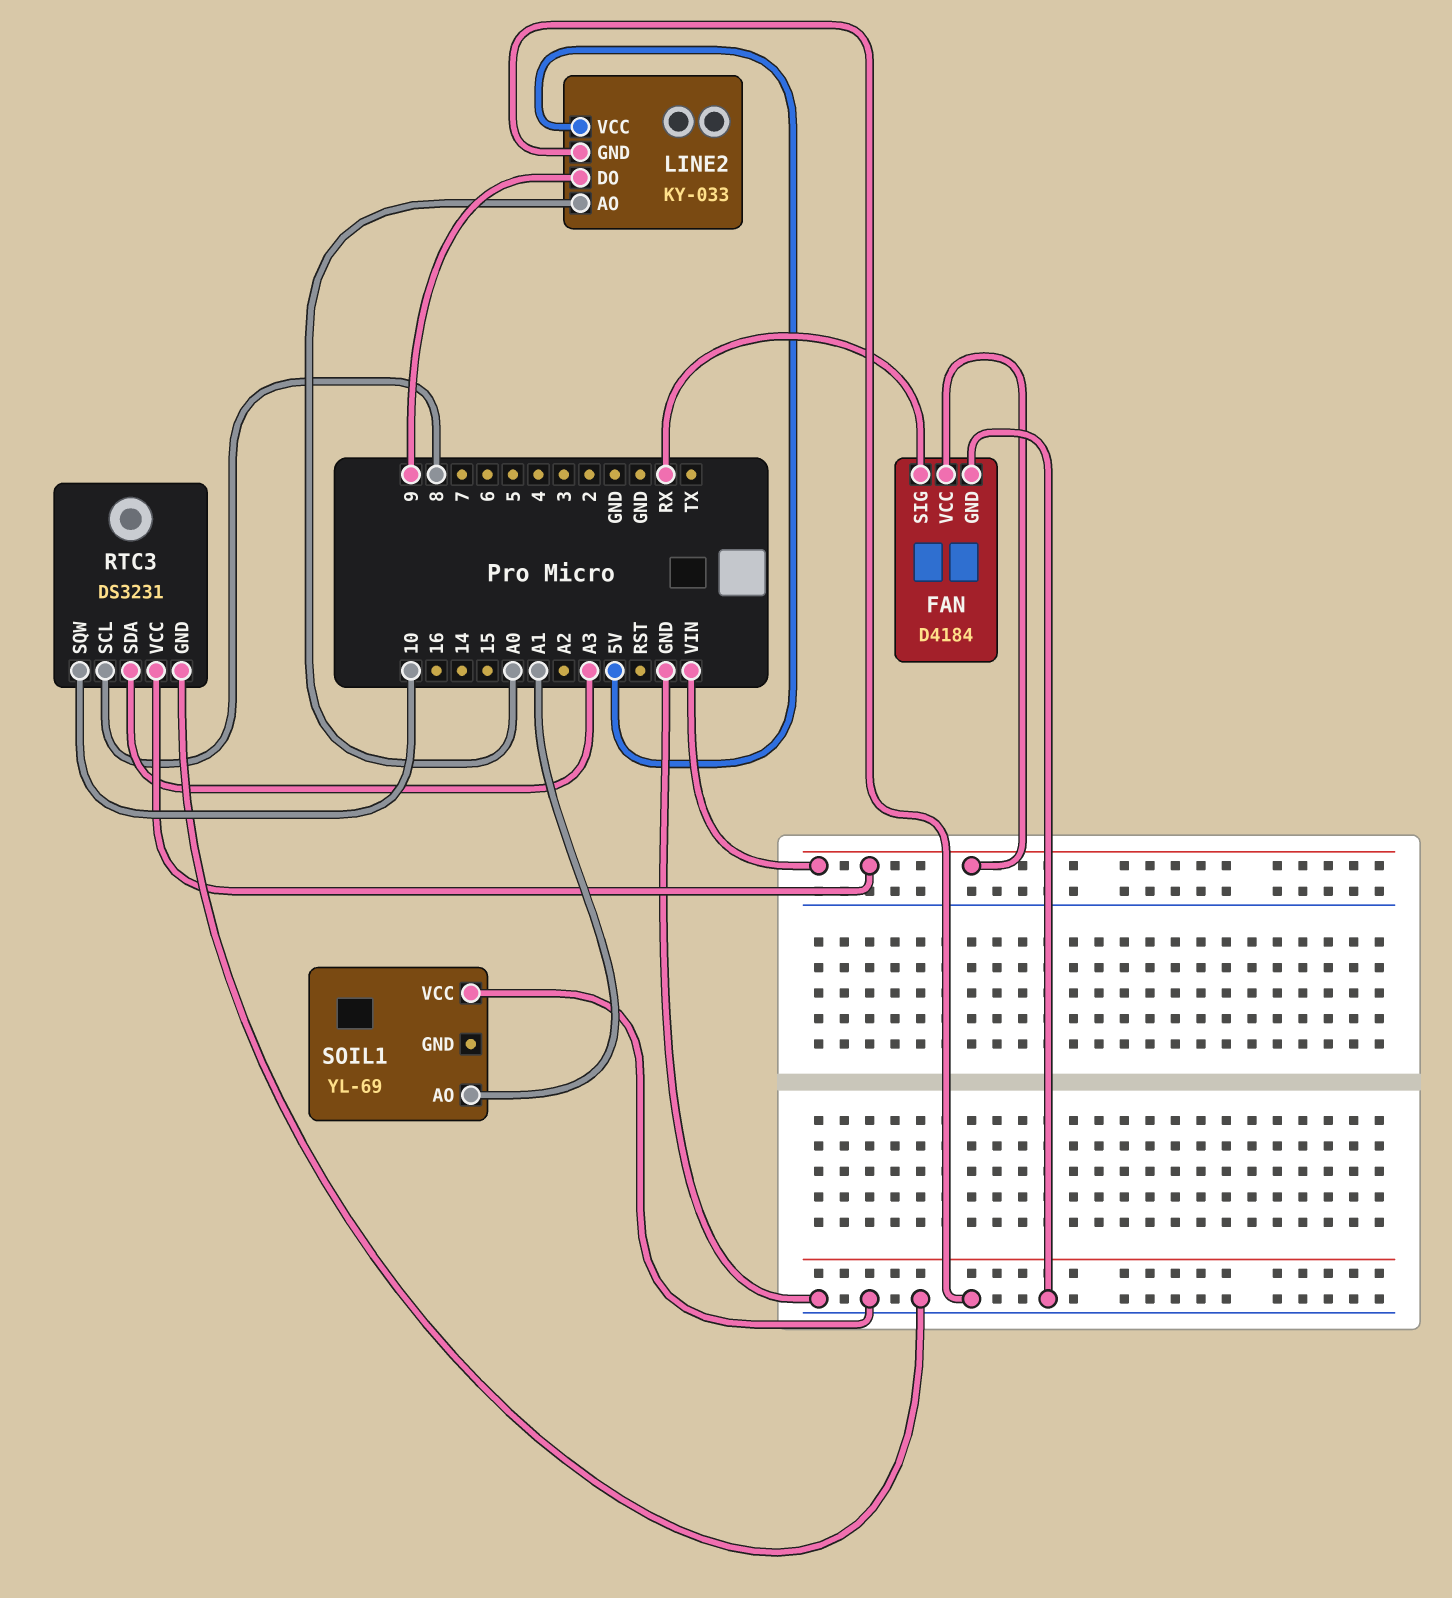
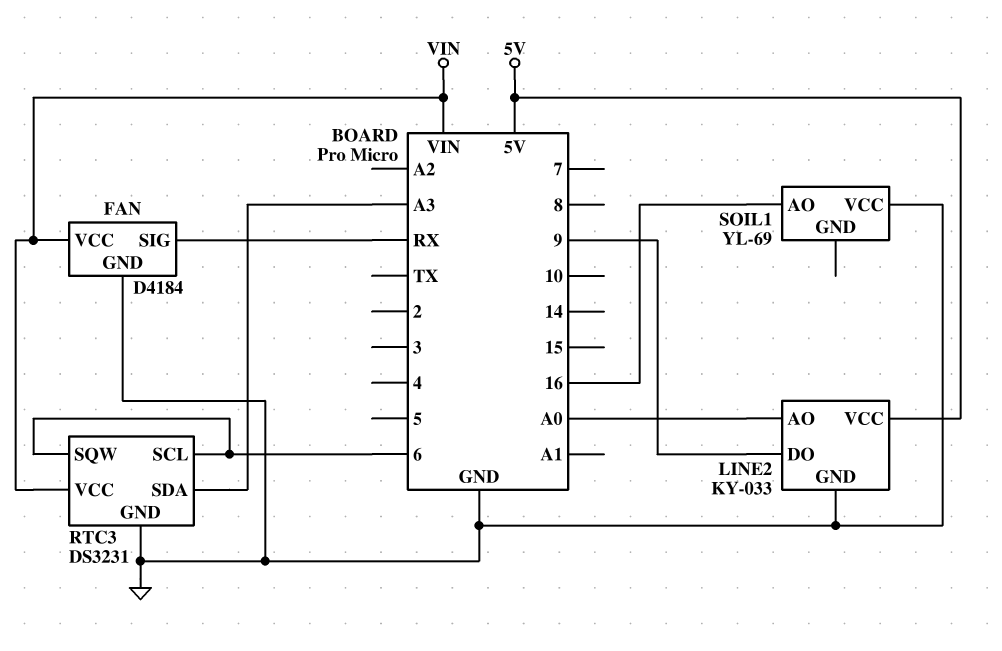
RTC3 pin SCL: 8 -> 6
RTC3 pin SQW: 10 -> 6
SOIL1 pin AO: A1 -> 16

